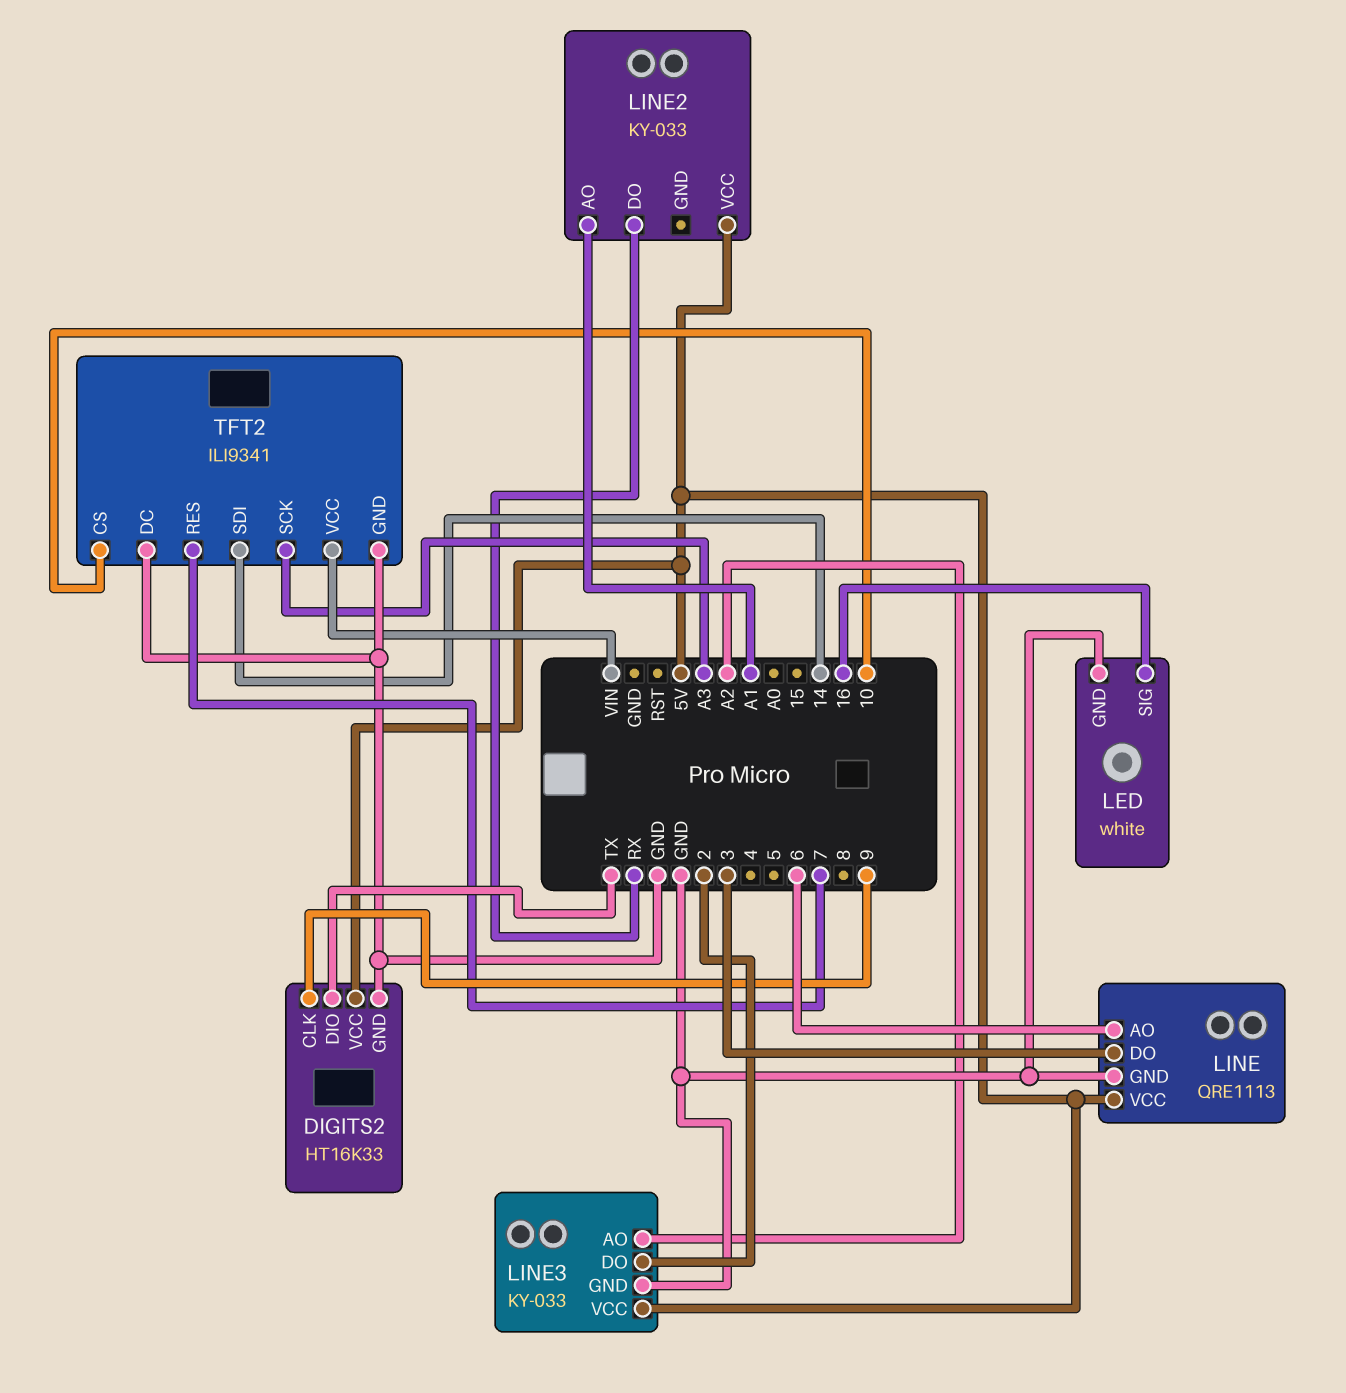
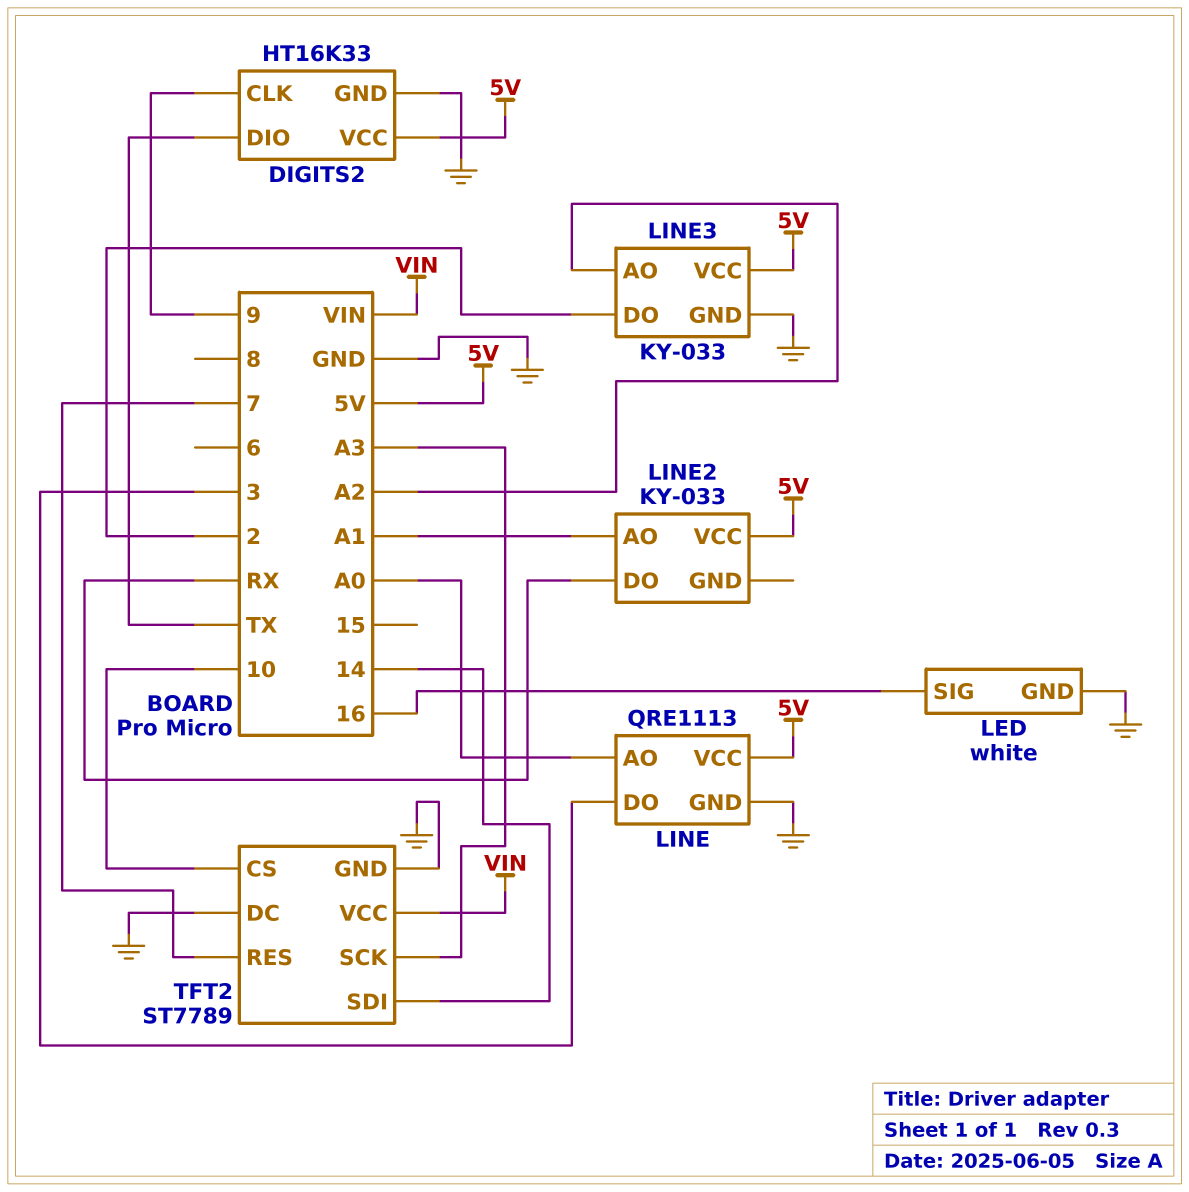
LINE pin AO: 6 -> A0
TFT2: ILI9341 -> ST7789

